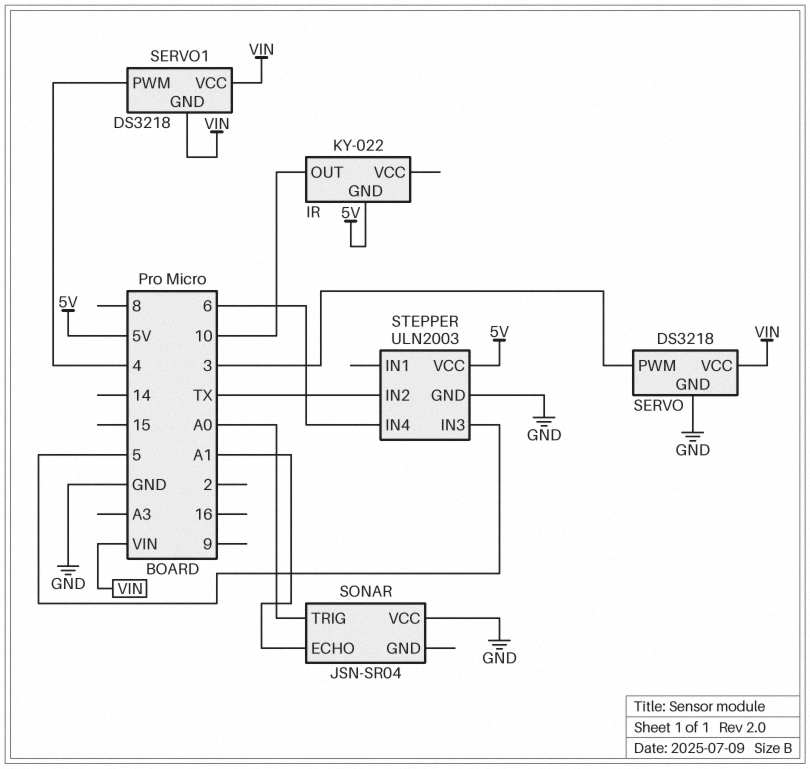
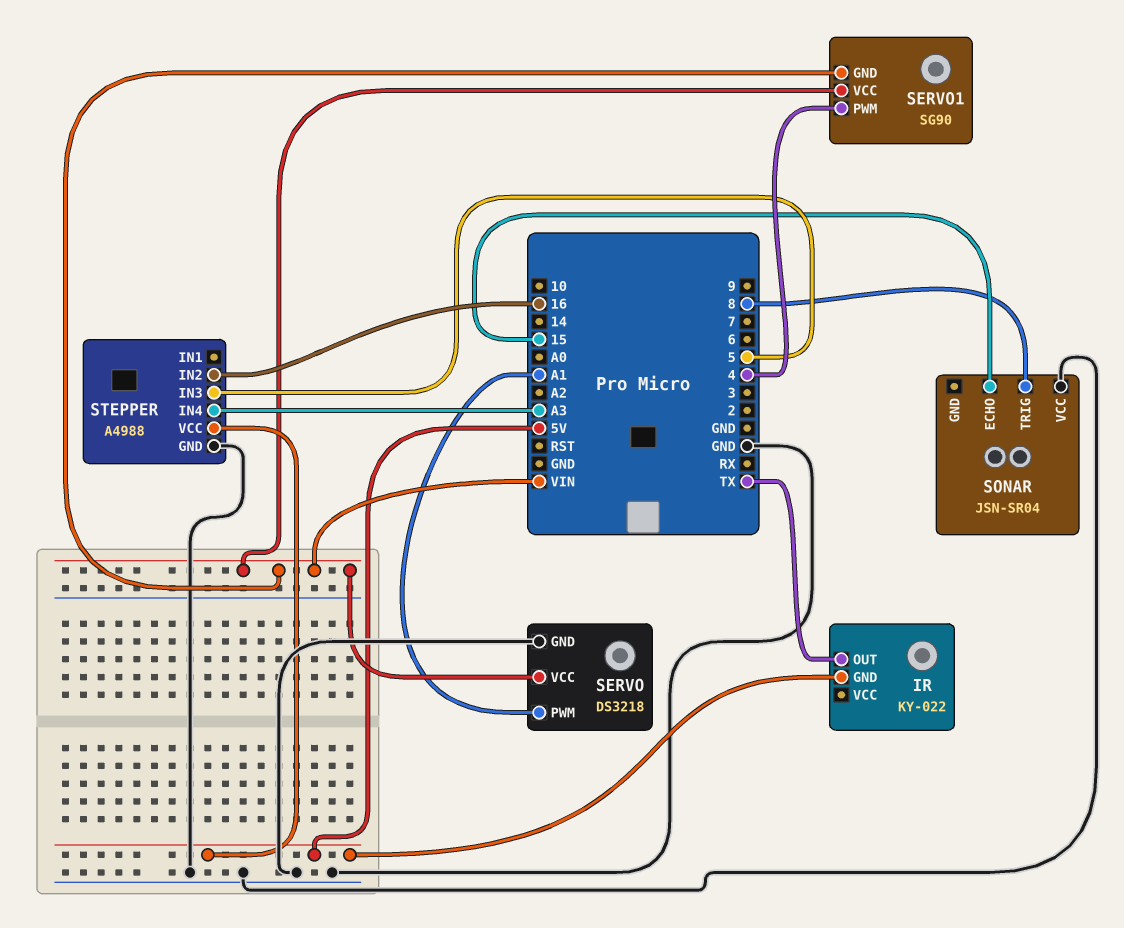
IR pin OUT: 10 -> TX
SERVO pin PWM: 3 -> A1
SERVO1: DS3218 -> SG90
SONAR pin ECHO: A1 -> 15
SONAR pin TRIG: A0 -> 8
STEPPER: ULN2003 -> A4988
STEPPER pin IN2: TX -> 16
STEPPER pin IN4: 6 -> A3

